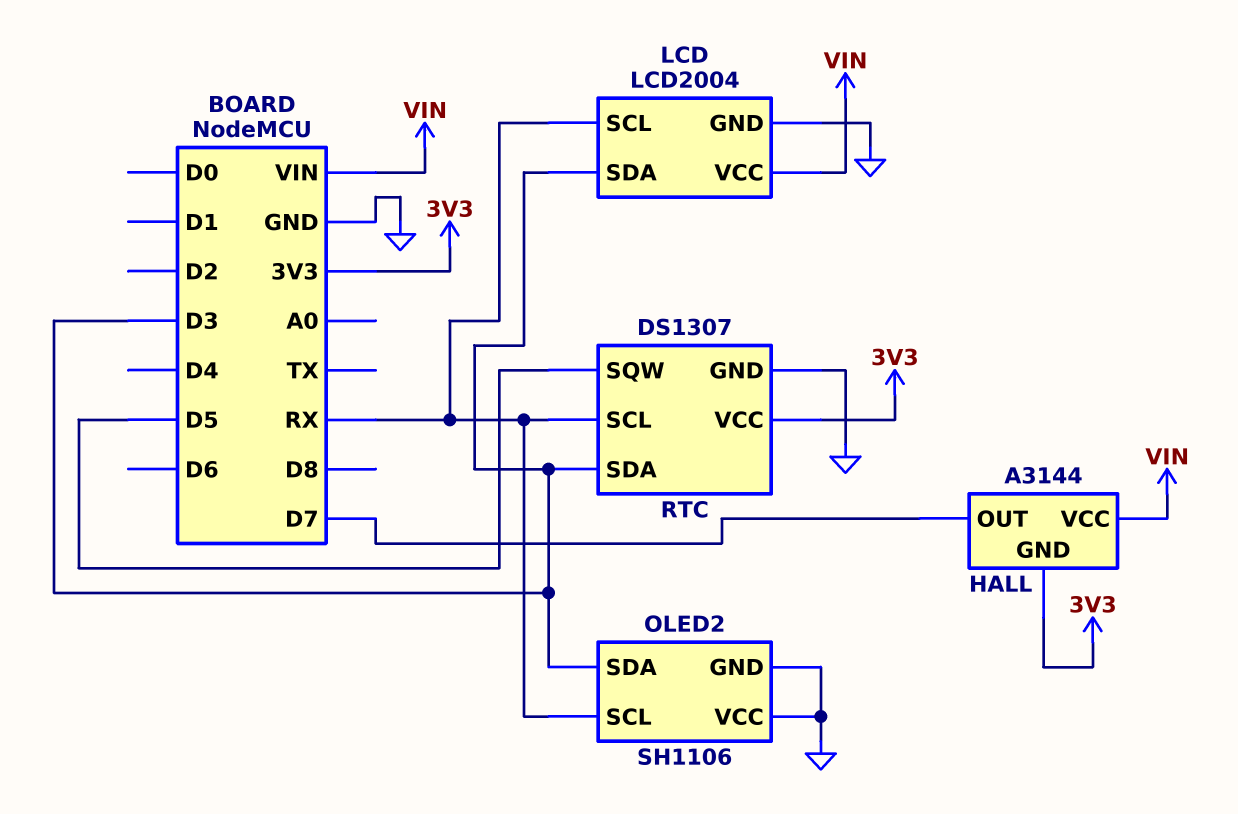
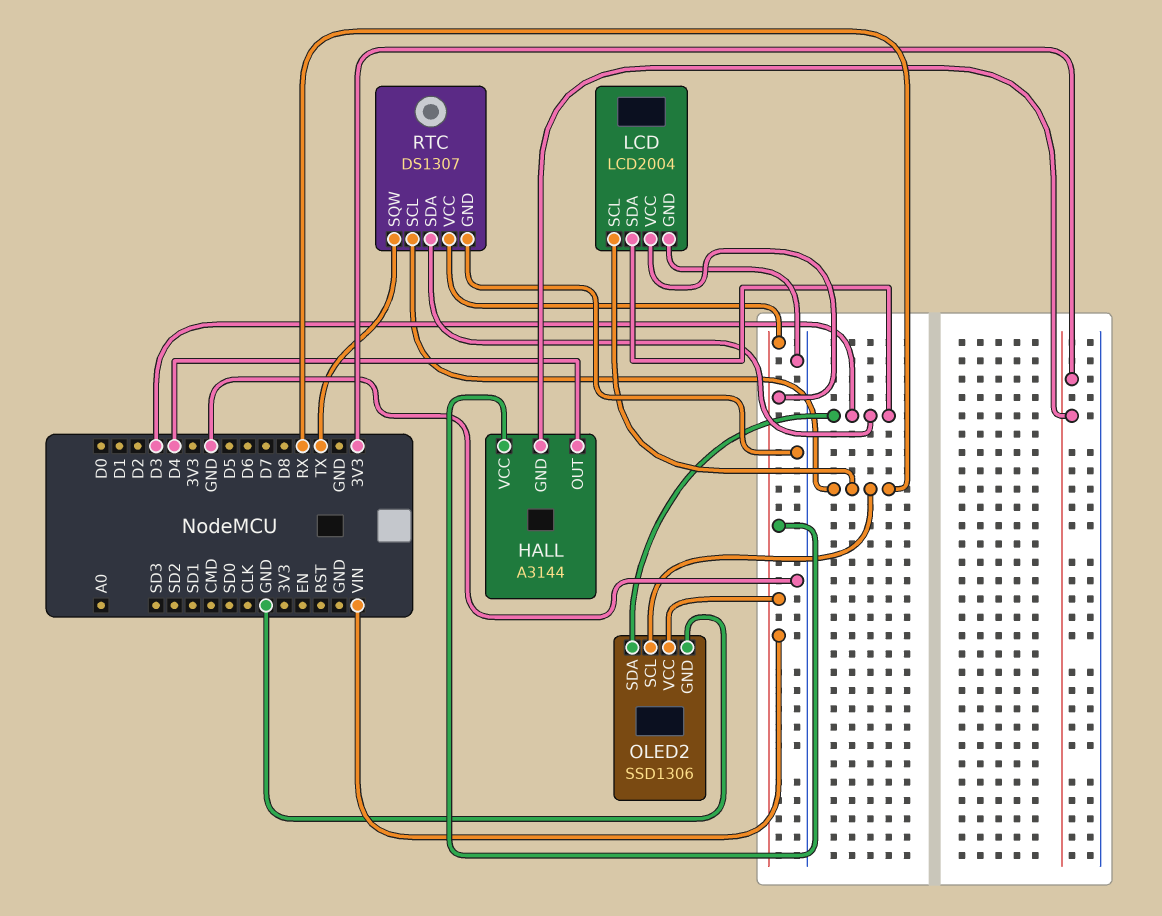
HALL pin OUT: D7 -> D4
OLED2: SH1106 -> SSD1306
OLED2 pin VCC: GND -> VIN
RTC pin SQW: D5 -> TX
RTC pin VCC: 3V3 -> VIN

